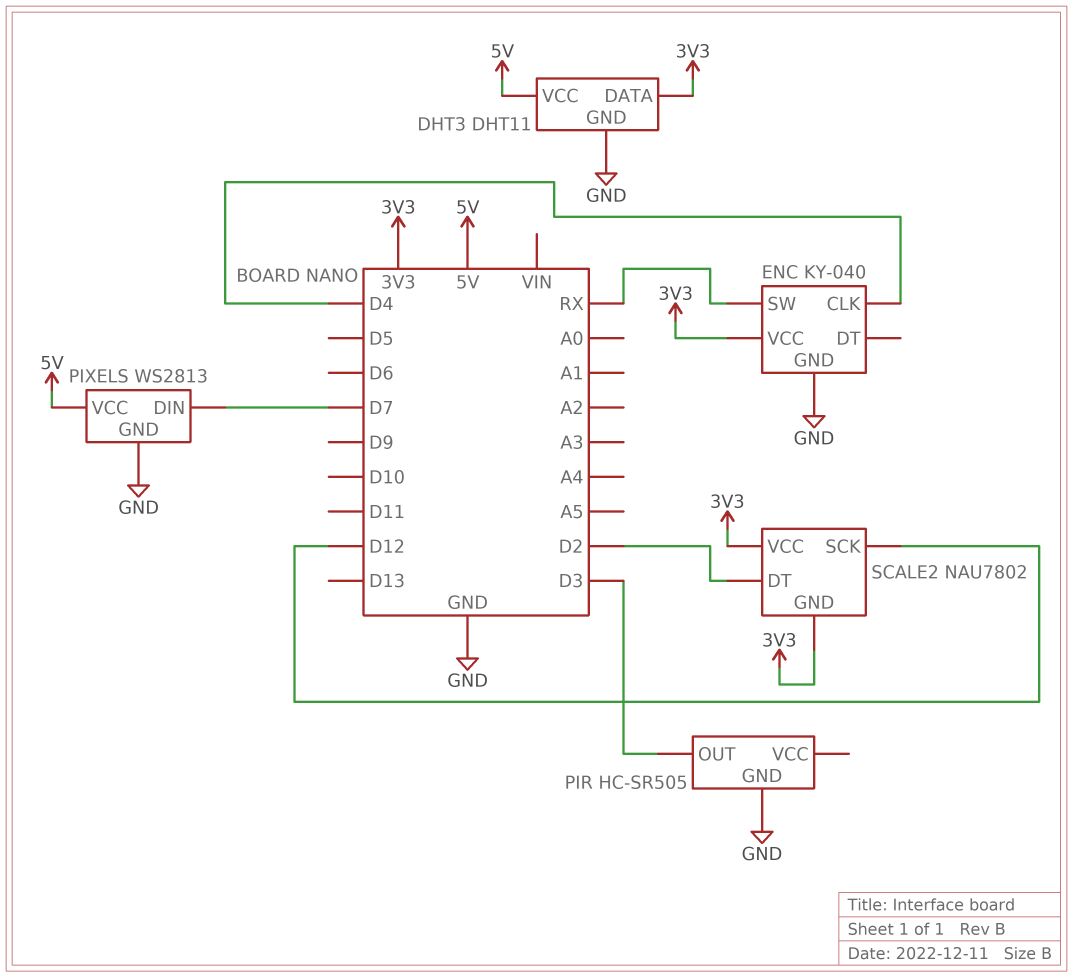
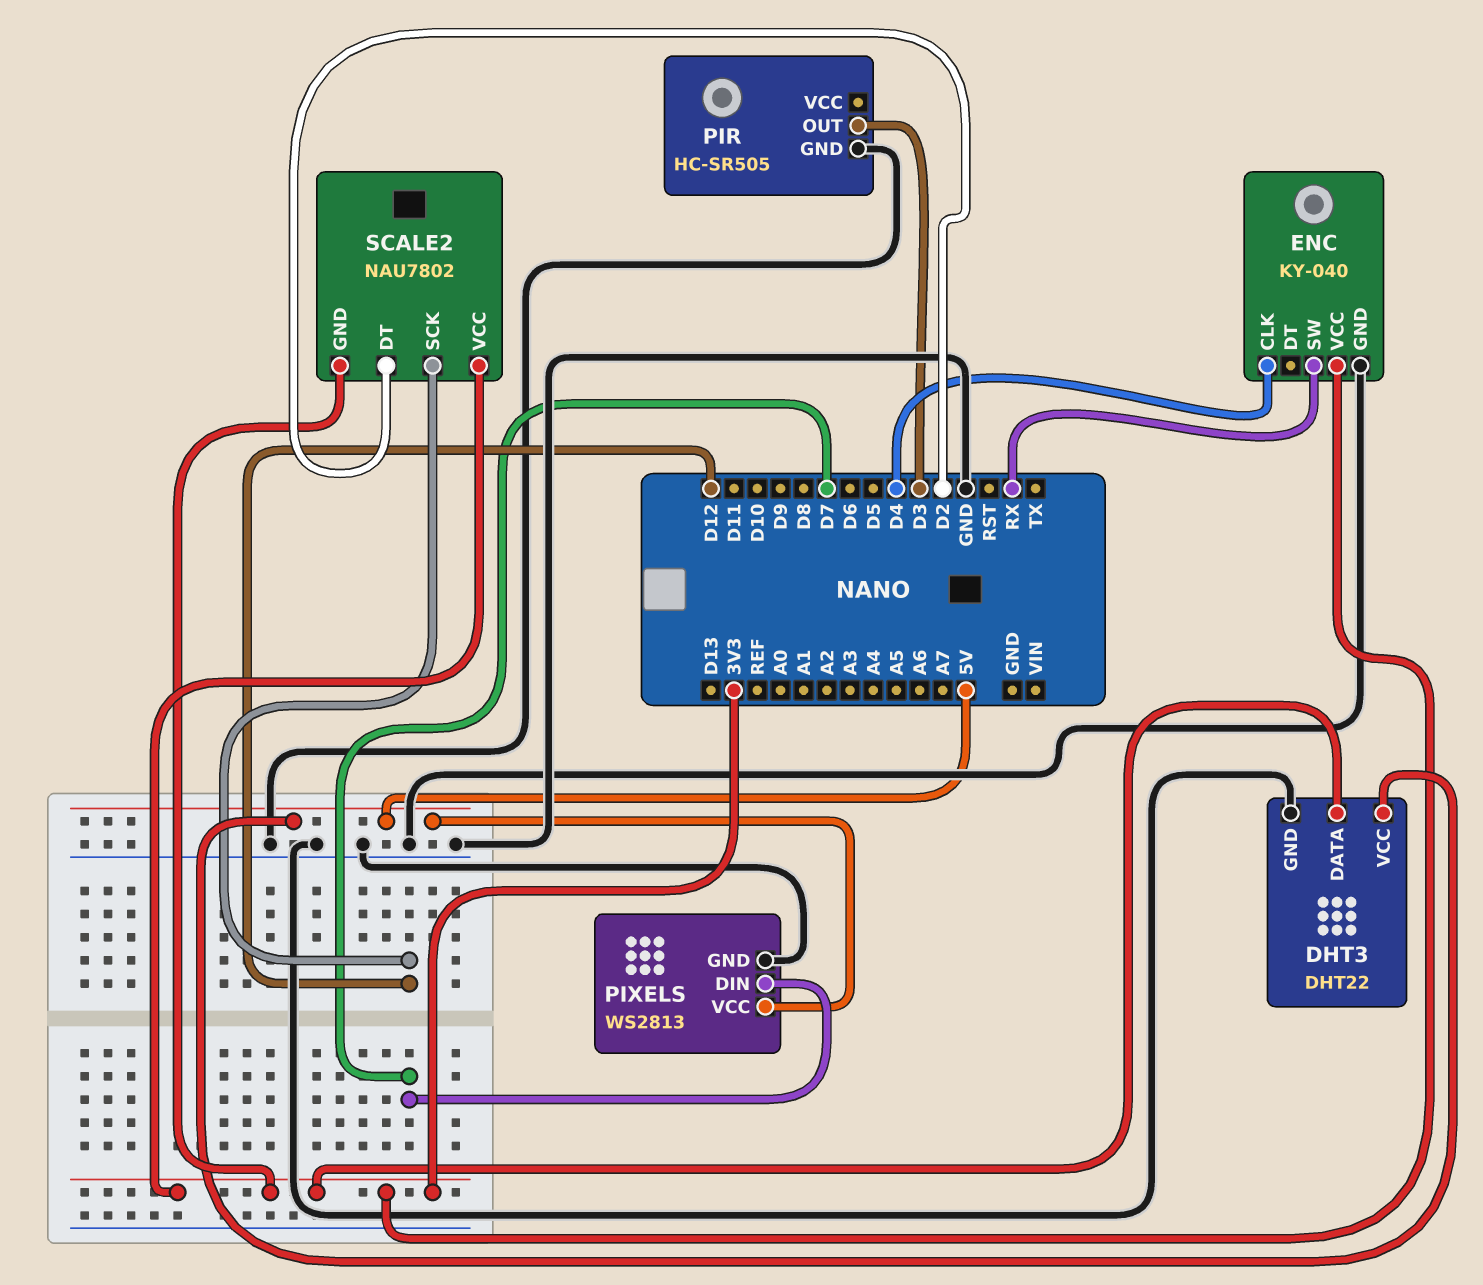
DHT3: DHT11 -> DHT22

